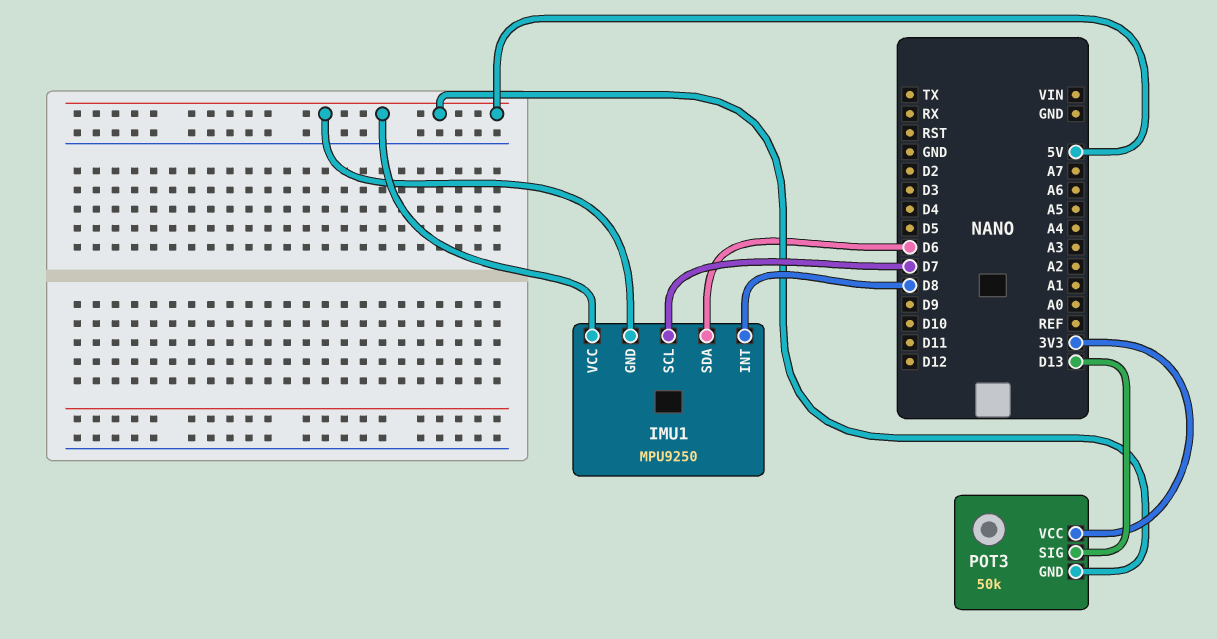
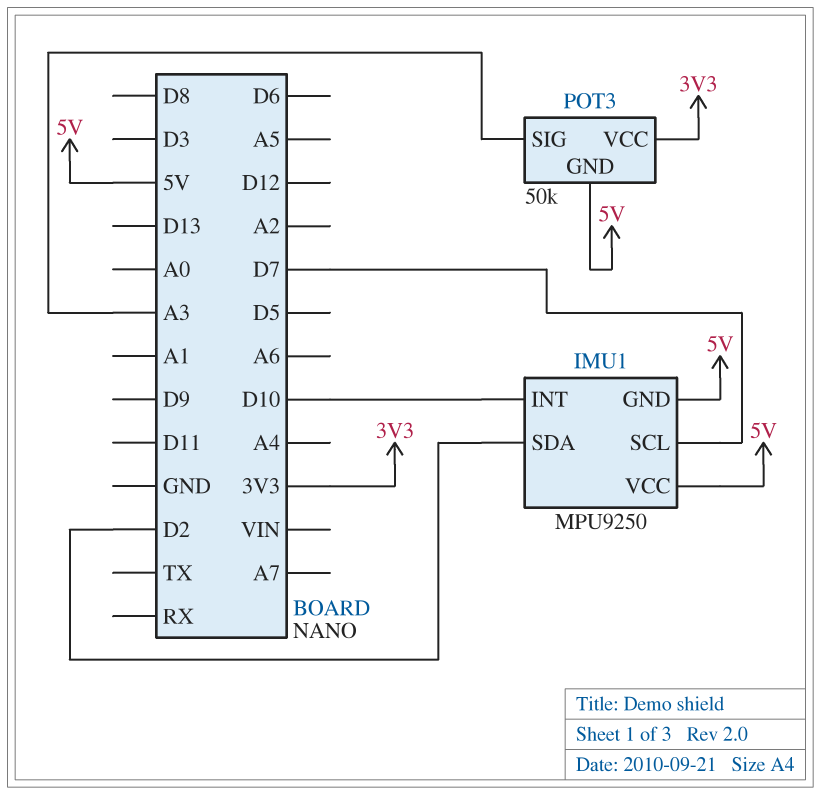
IMU1 pin INT: D8 -> D10
IMU1 pin SDA: D6 -> D2
POT3 pin SIG: D13 -> A3

